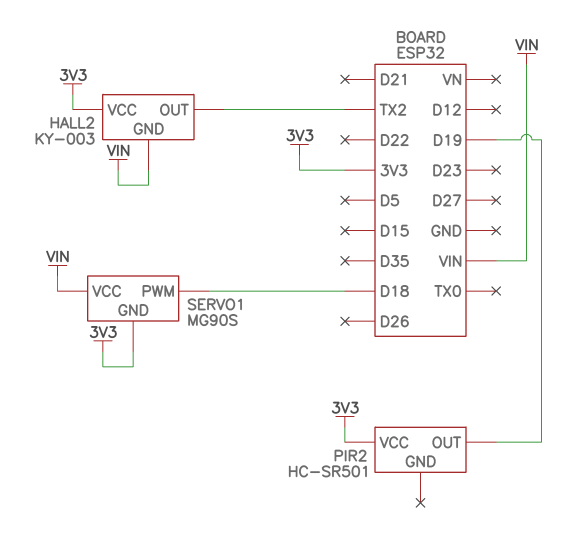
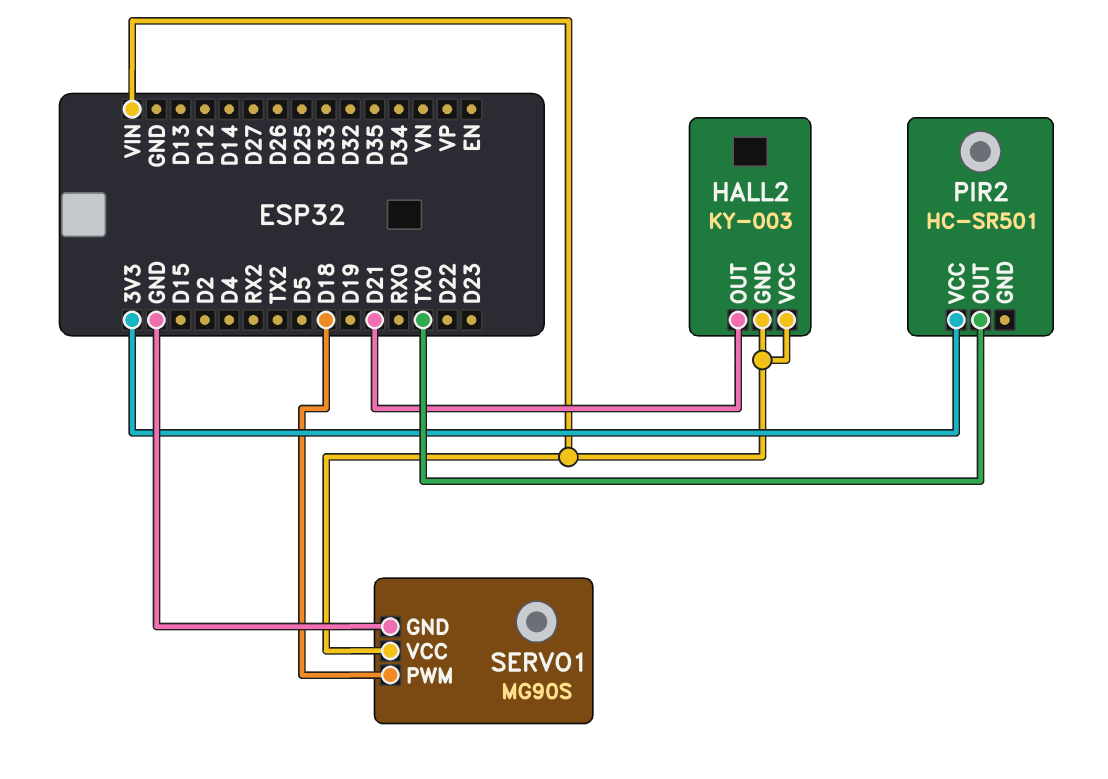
HALL2 pin OUT: TX2 -> D21
HALL2 pin VCC: 3V3 -> VIN
PIR2 pin OUT: D19 -> TX0
SERVO1 pin GND: 3V3 -> GND

